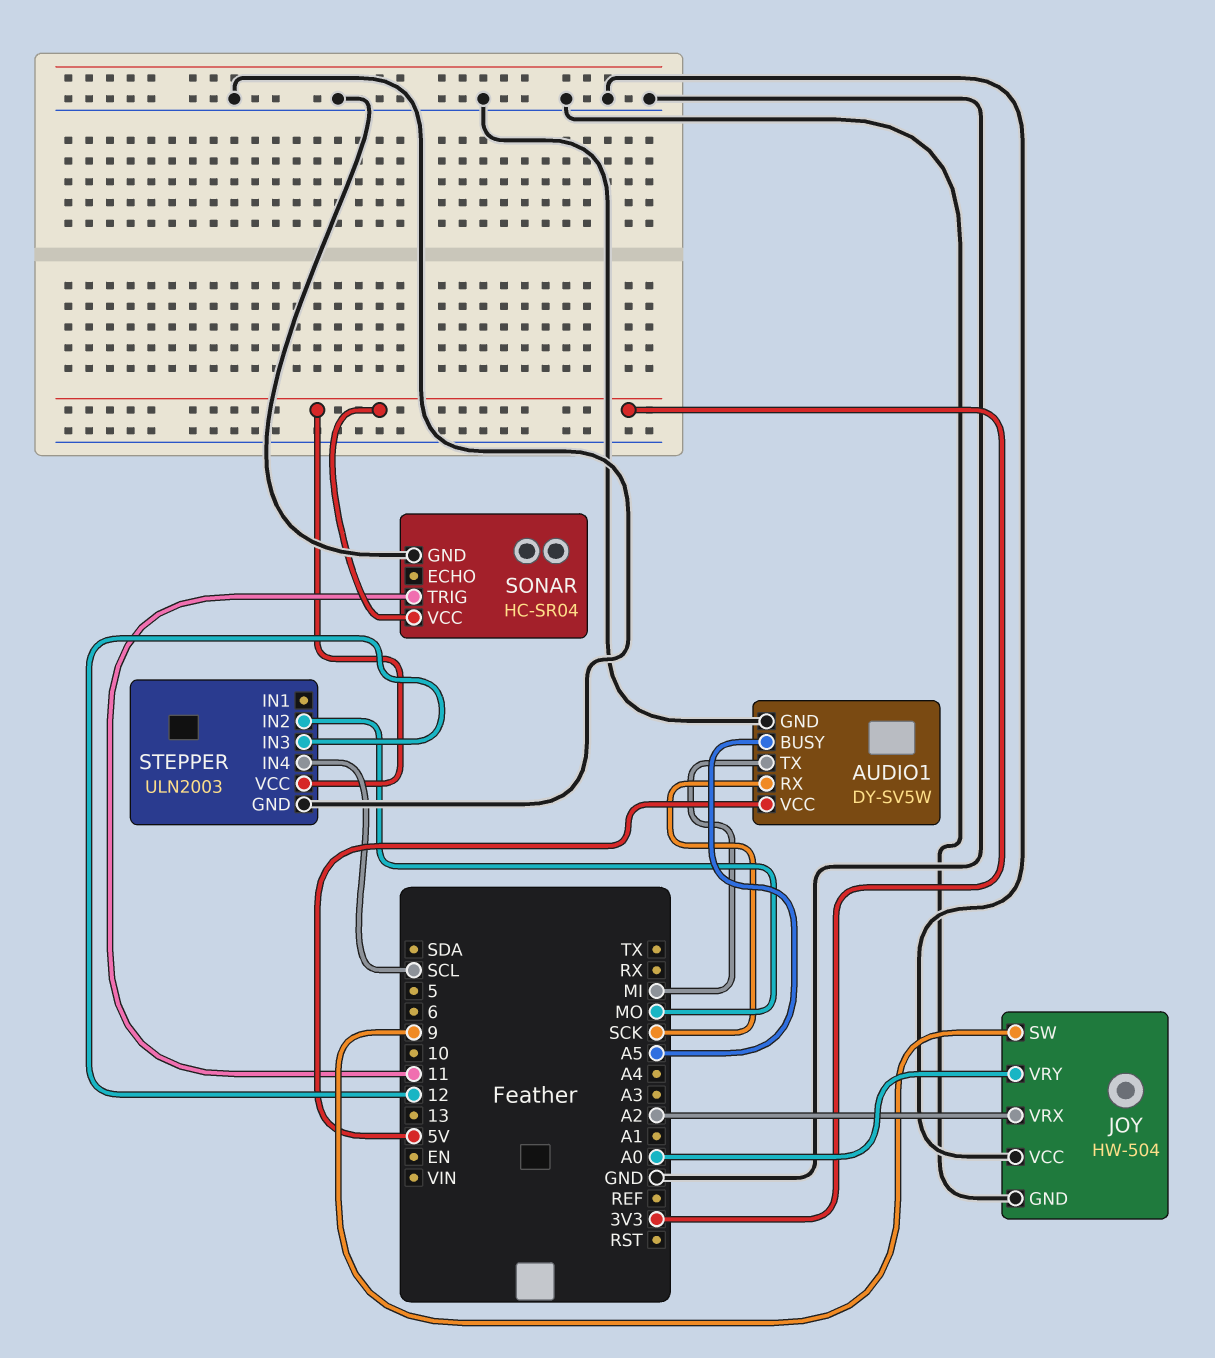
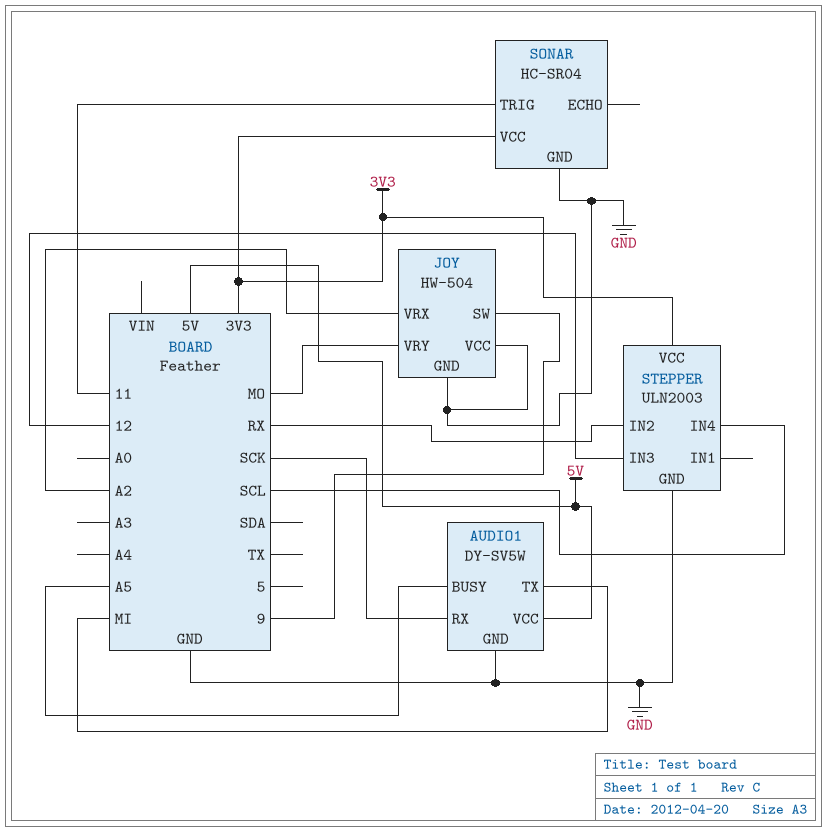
JOY pin VRY: A0 -> MO
STEPPER pin IN2: MO -> RX

